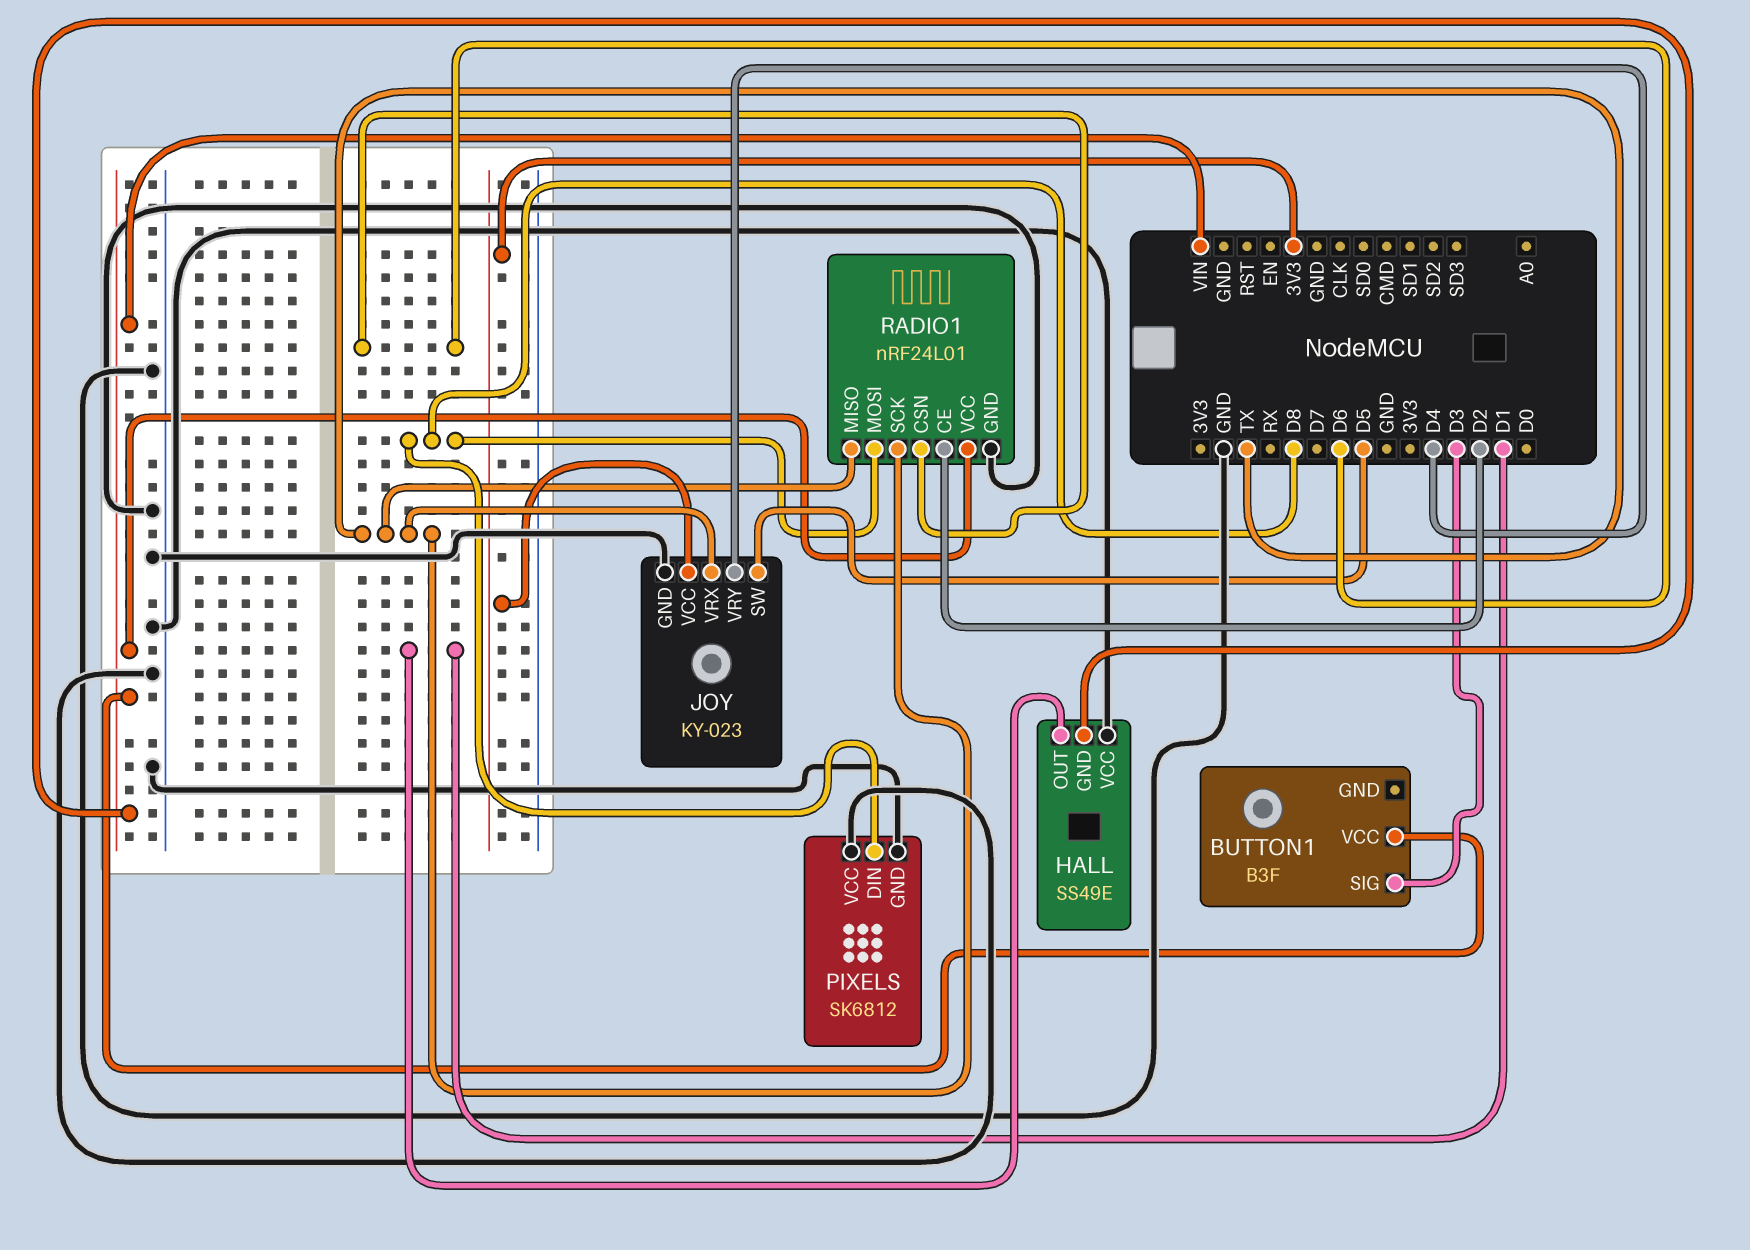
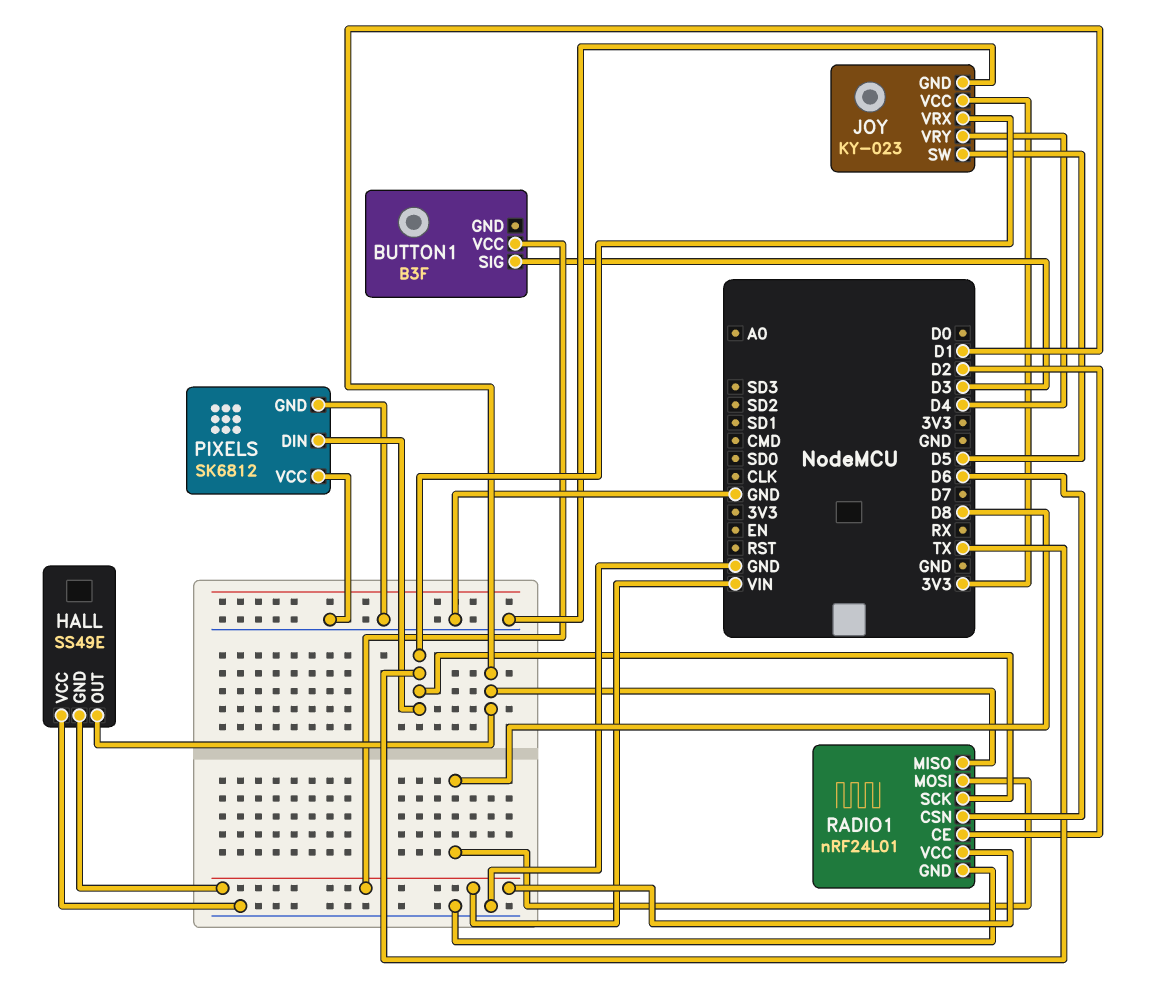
PIXELS pin DIN: D8 -> TX
RADIO1 pin MISO: TX -> D1

